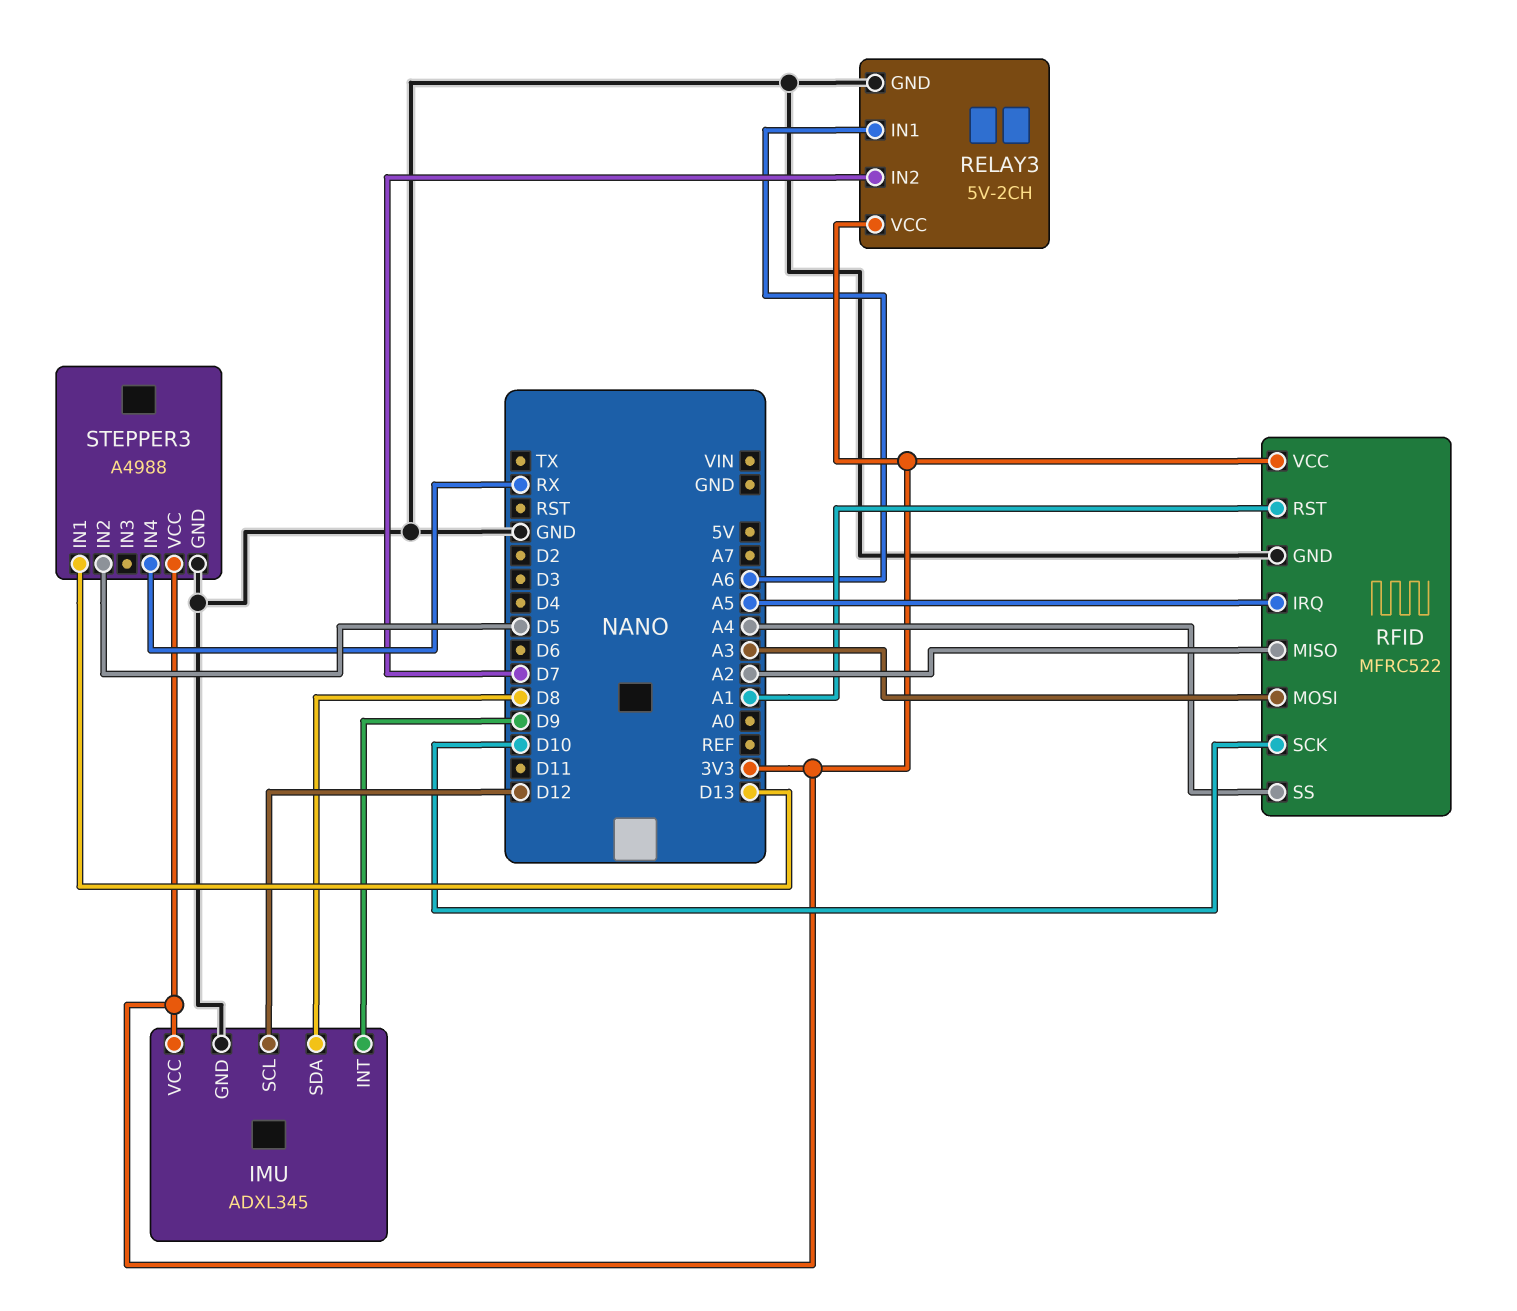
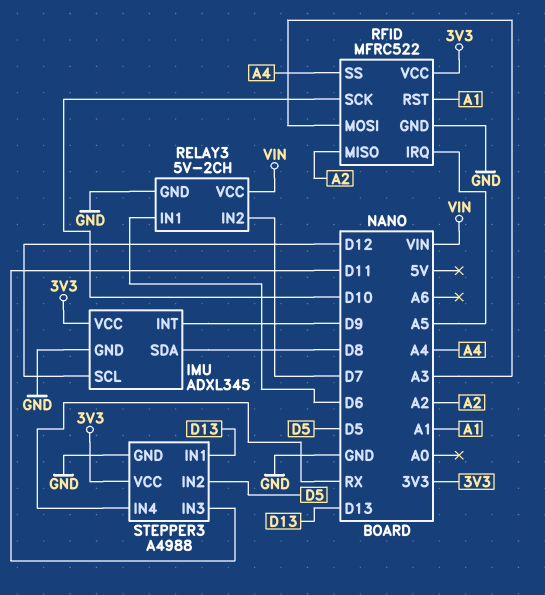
RELAY3 pin IN1: A6 -> D6
RELAY3 pin VCC: 3V3 -> VIN
STEPPER3 pin IN3: none -> D11

